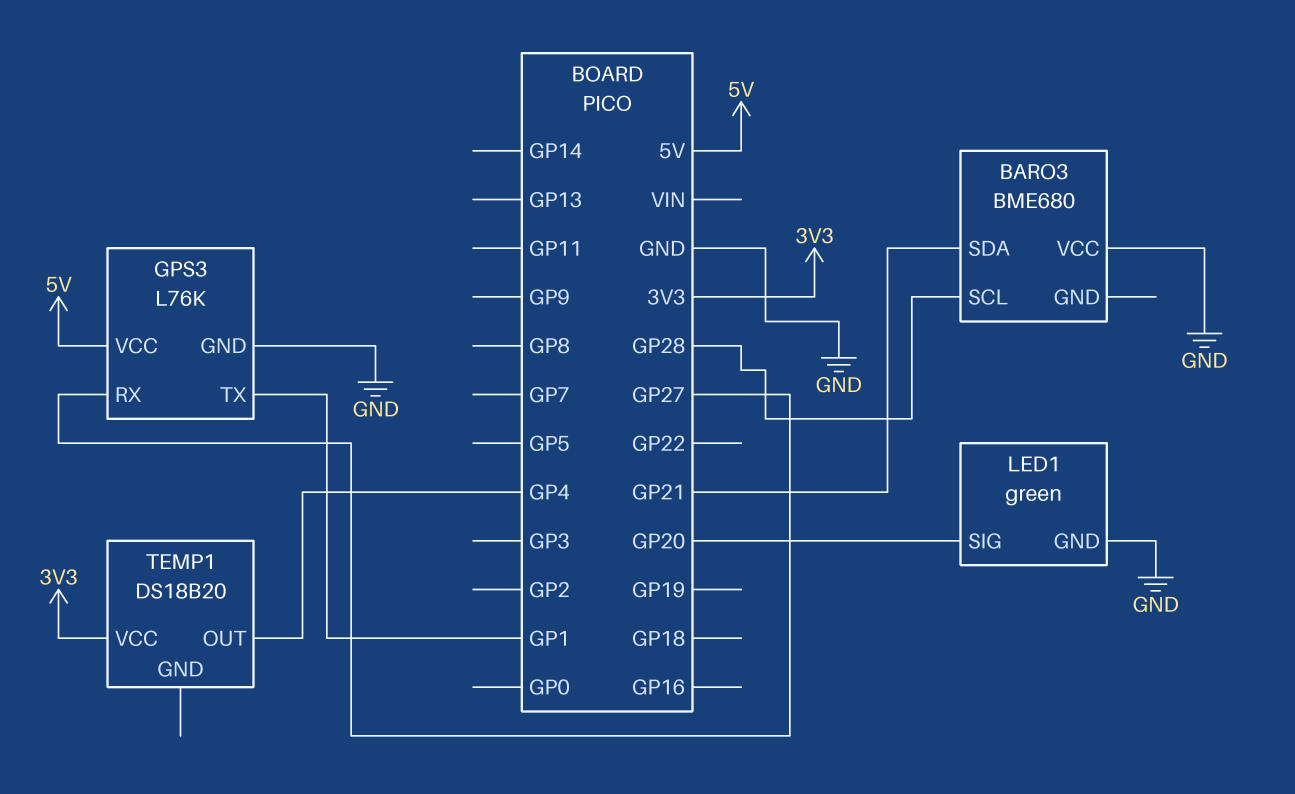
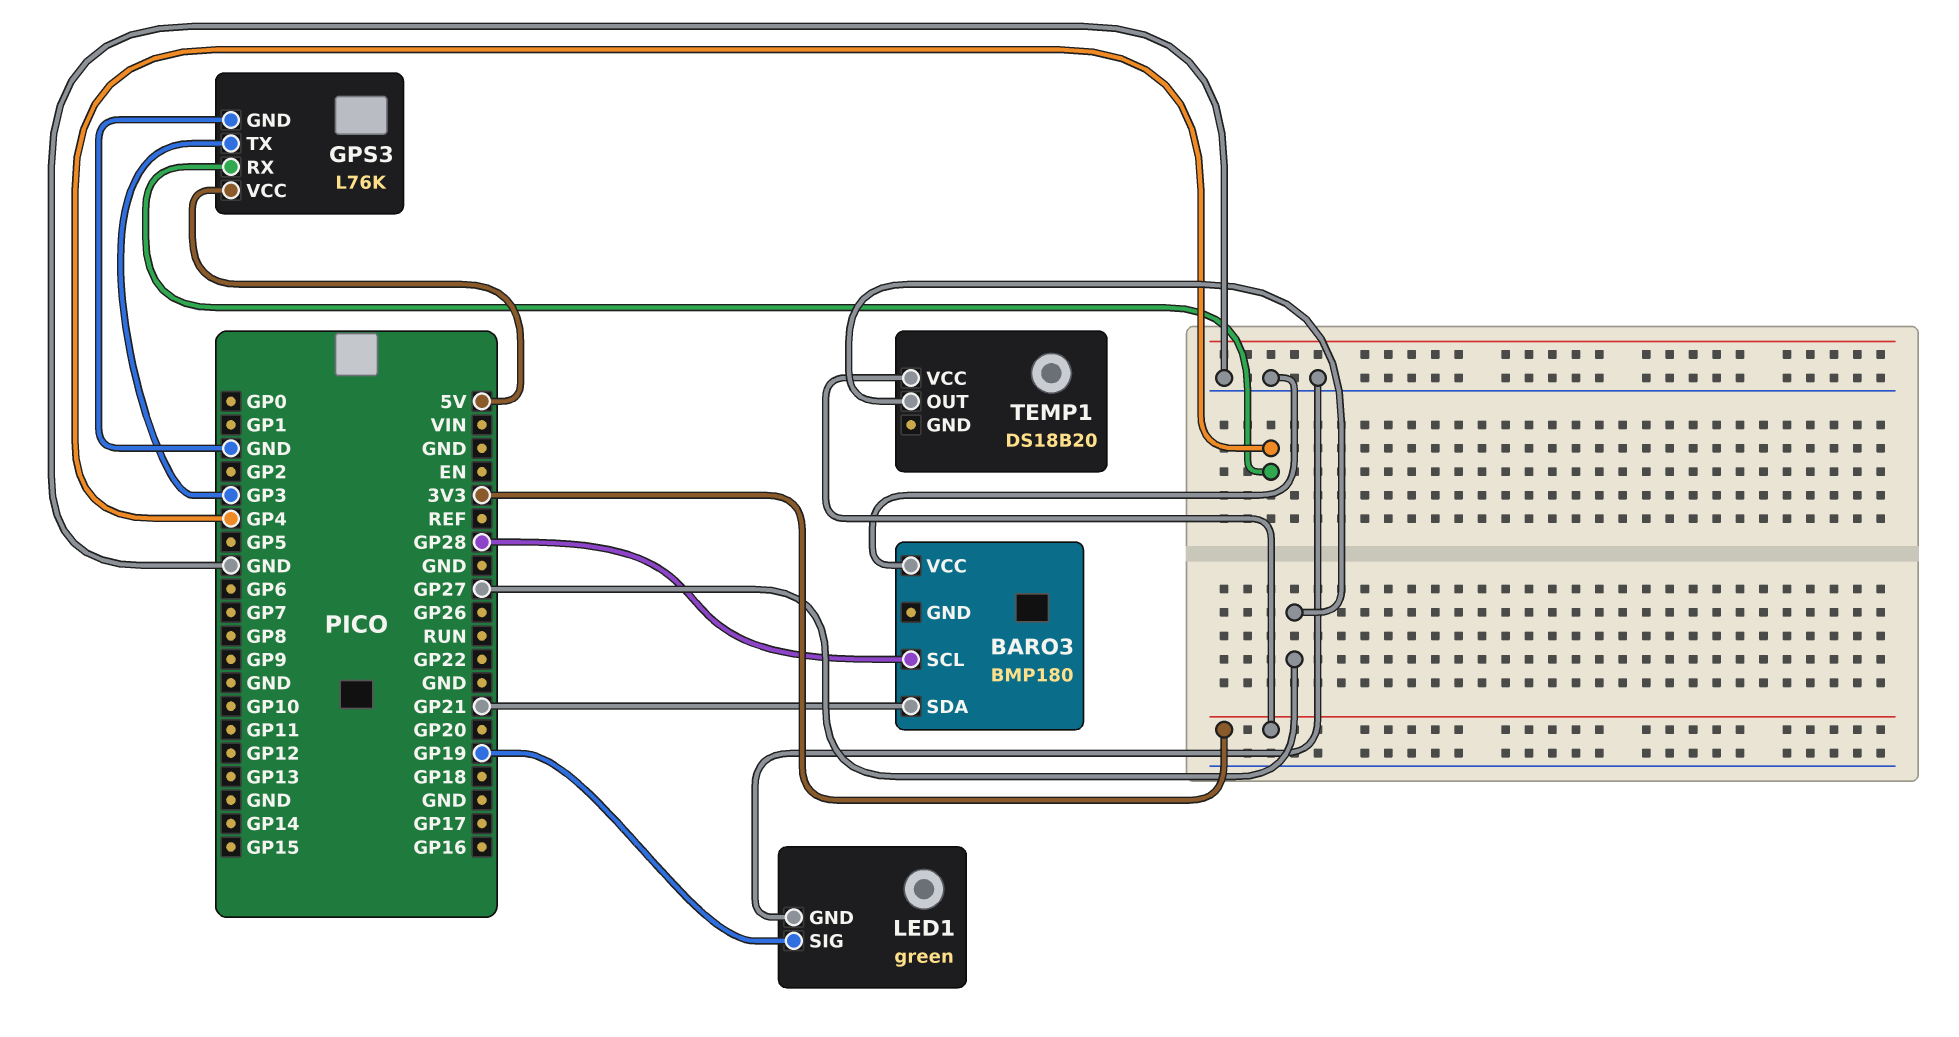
BARO3: BME680 -> BMP180
GPS3 pin RX: GP27 -> GP4
GPS3 pin TX: GP1 -> GP3
LED1 pin SIG: GP20 -> GP19
TEMP1 pin OUT: GP4 -> GP27

